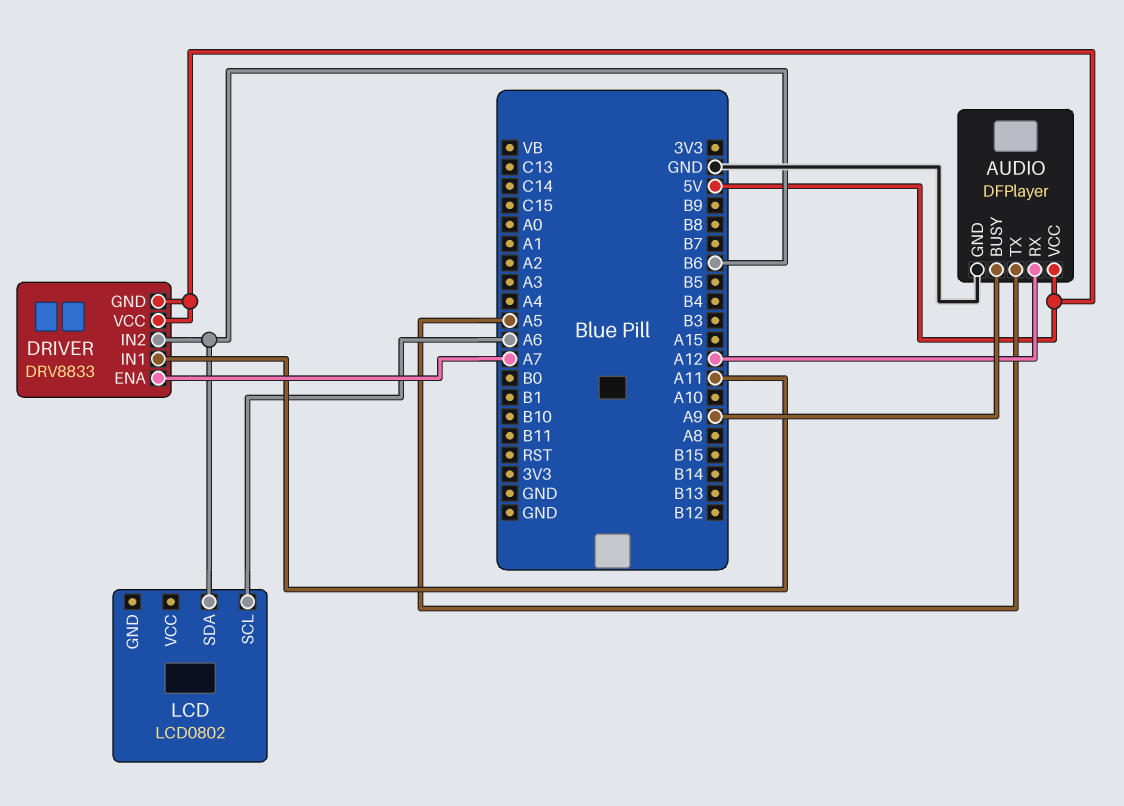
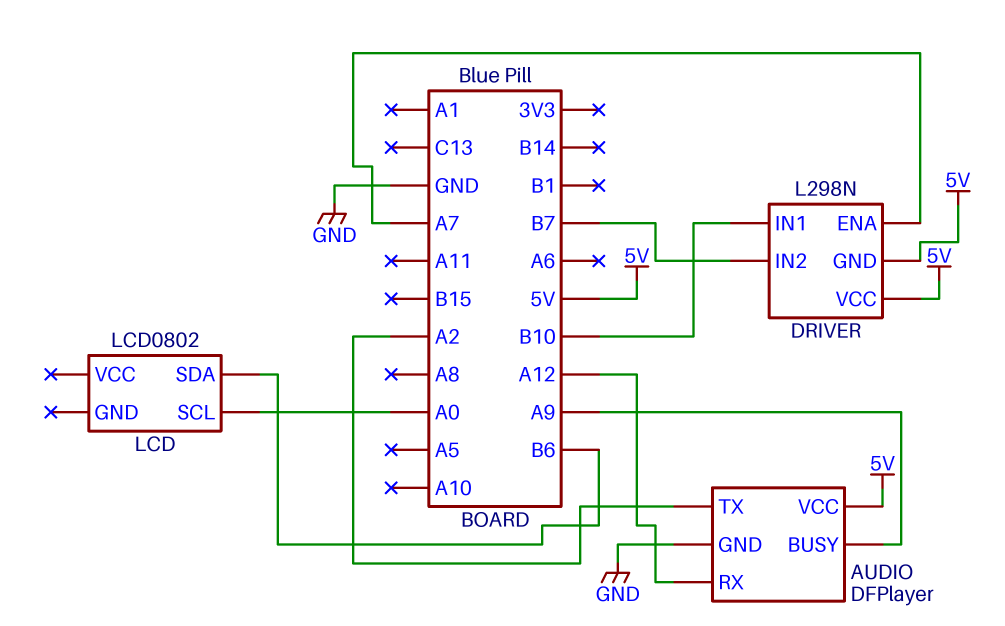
AUDIO pin TX: A5 -> A2
DRIVER: DRV8833 -> L298N
DRIVER pin IN1: A11 -> B10
DRIVER pin IN2: B6 -> B7
LCD pin SCL: A6 -> A0

